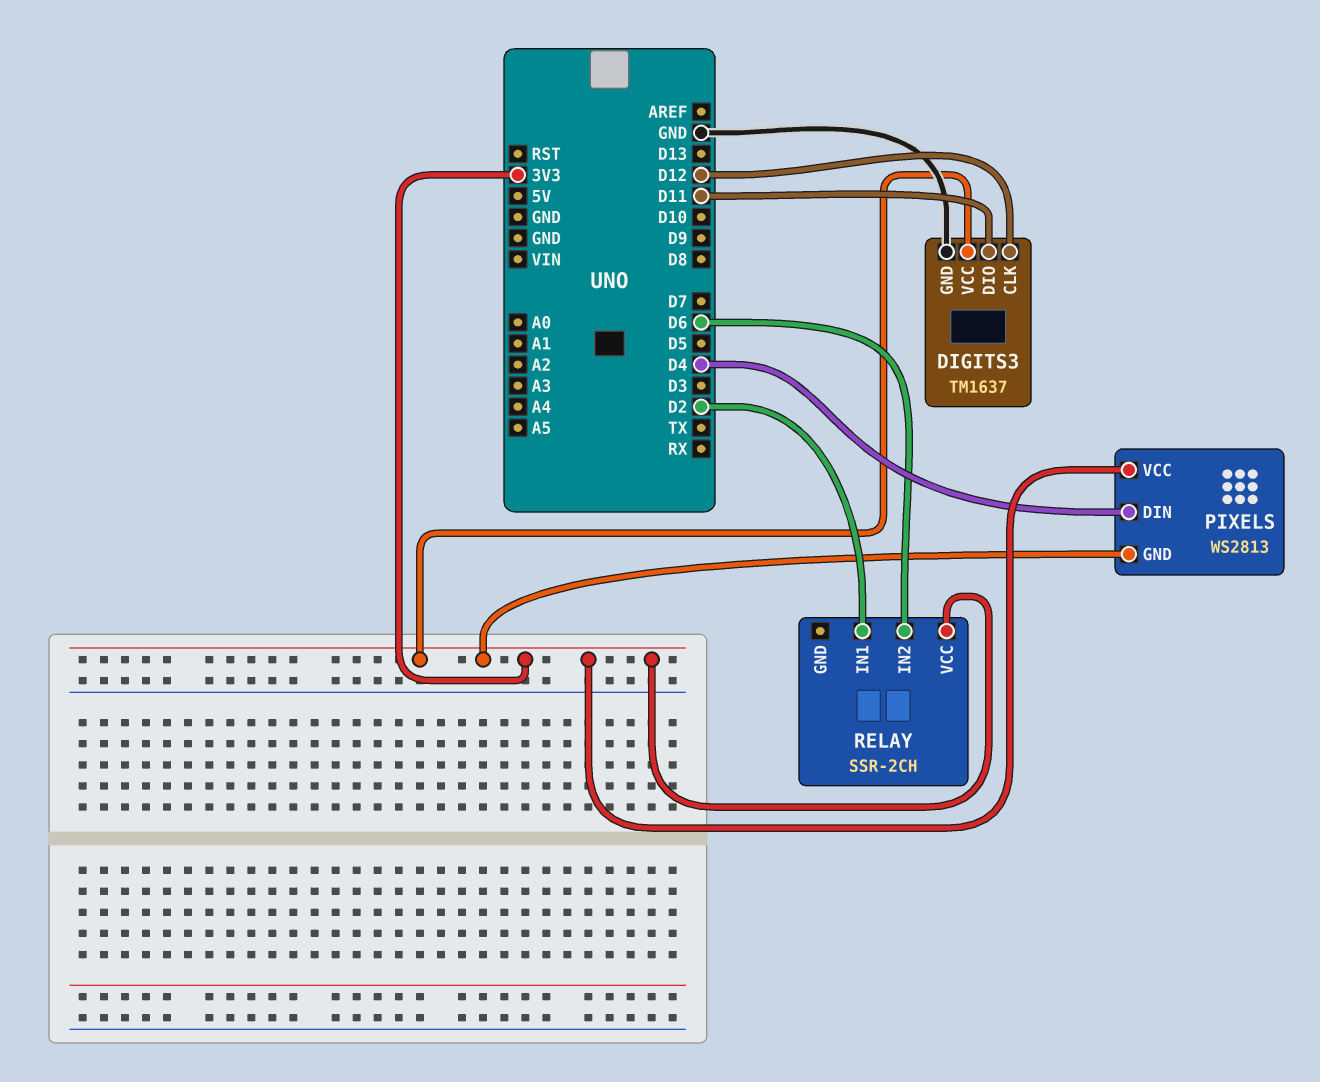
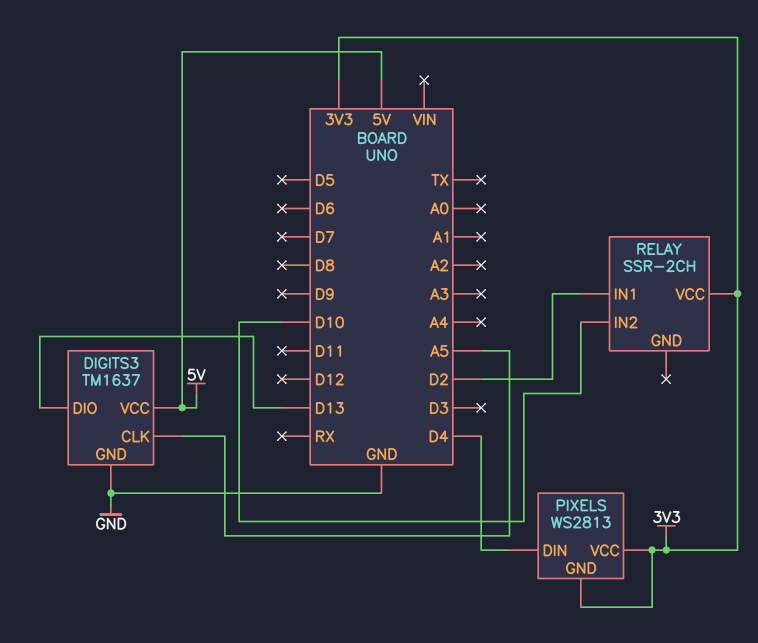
DIGITS3 pin CLK: D12 -> A5
DIGITS3 pin DIO: D11 -> D13
DIGITS3 pin VCC: 3V3 -> 5V
RELAY pin IN2: D6 -> D10

